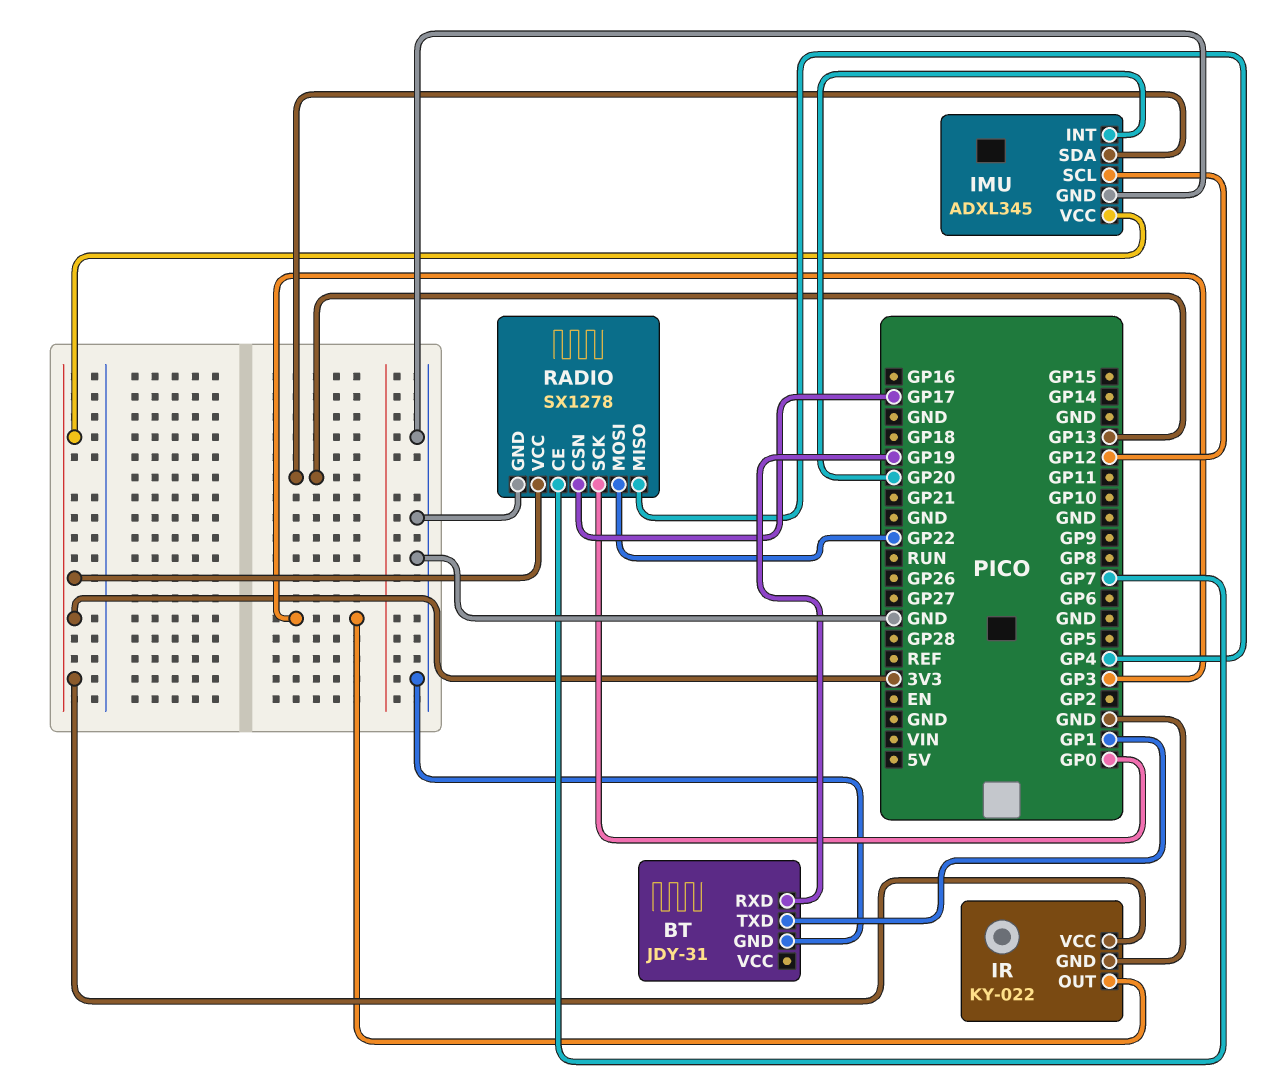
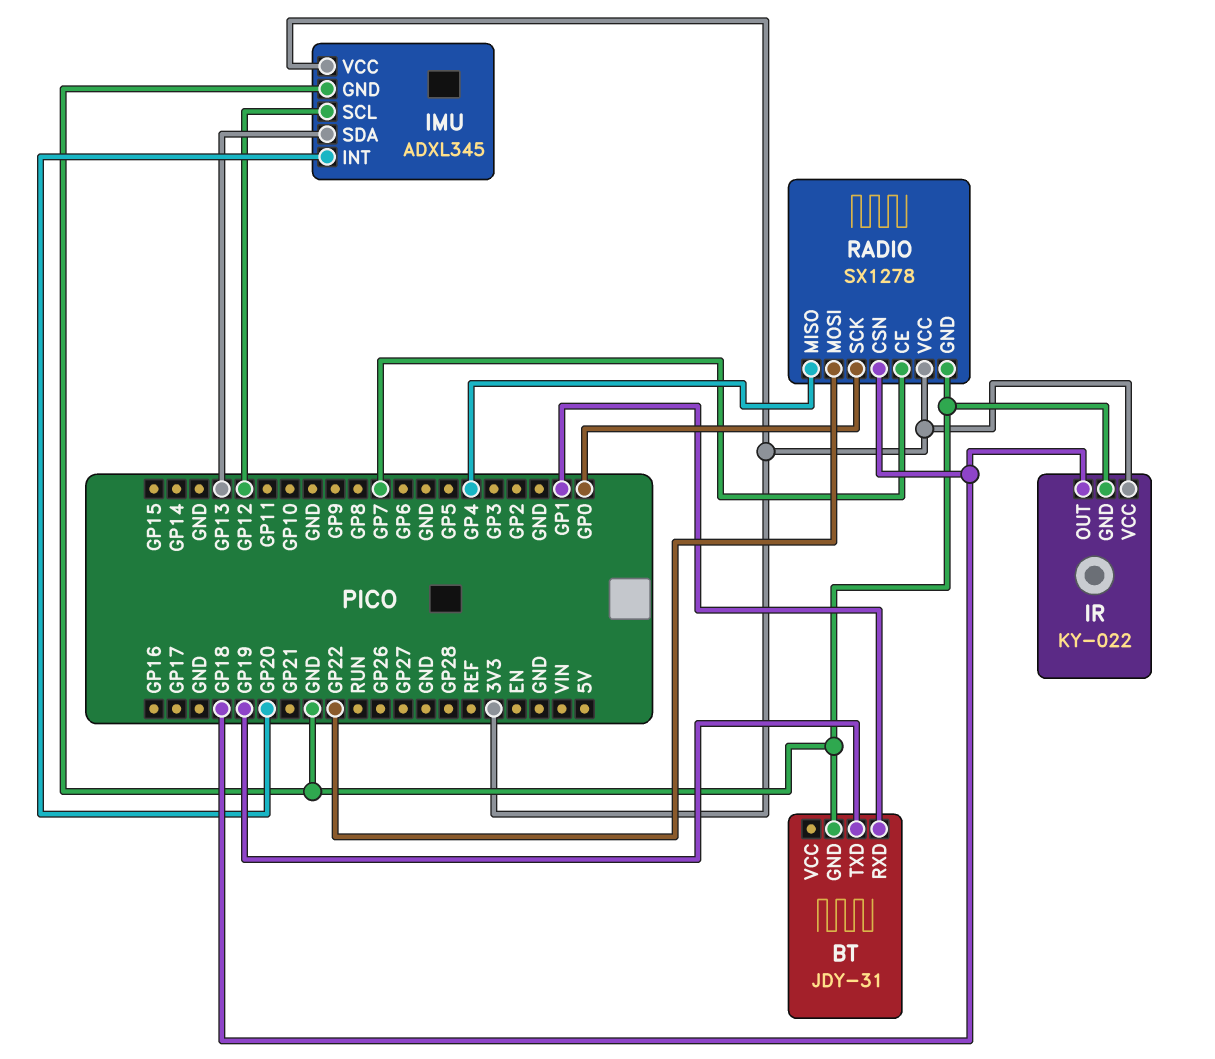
BT pin RXD: GP19 -> GP1
BT pin TXD: GP1 -> GP19
IR pin OUT: GP3 -> GP18
RADIO pin CSN: GP17 -> GP18

